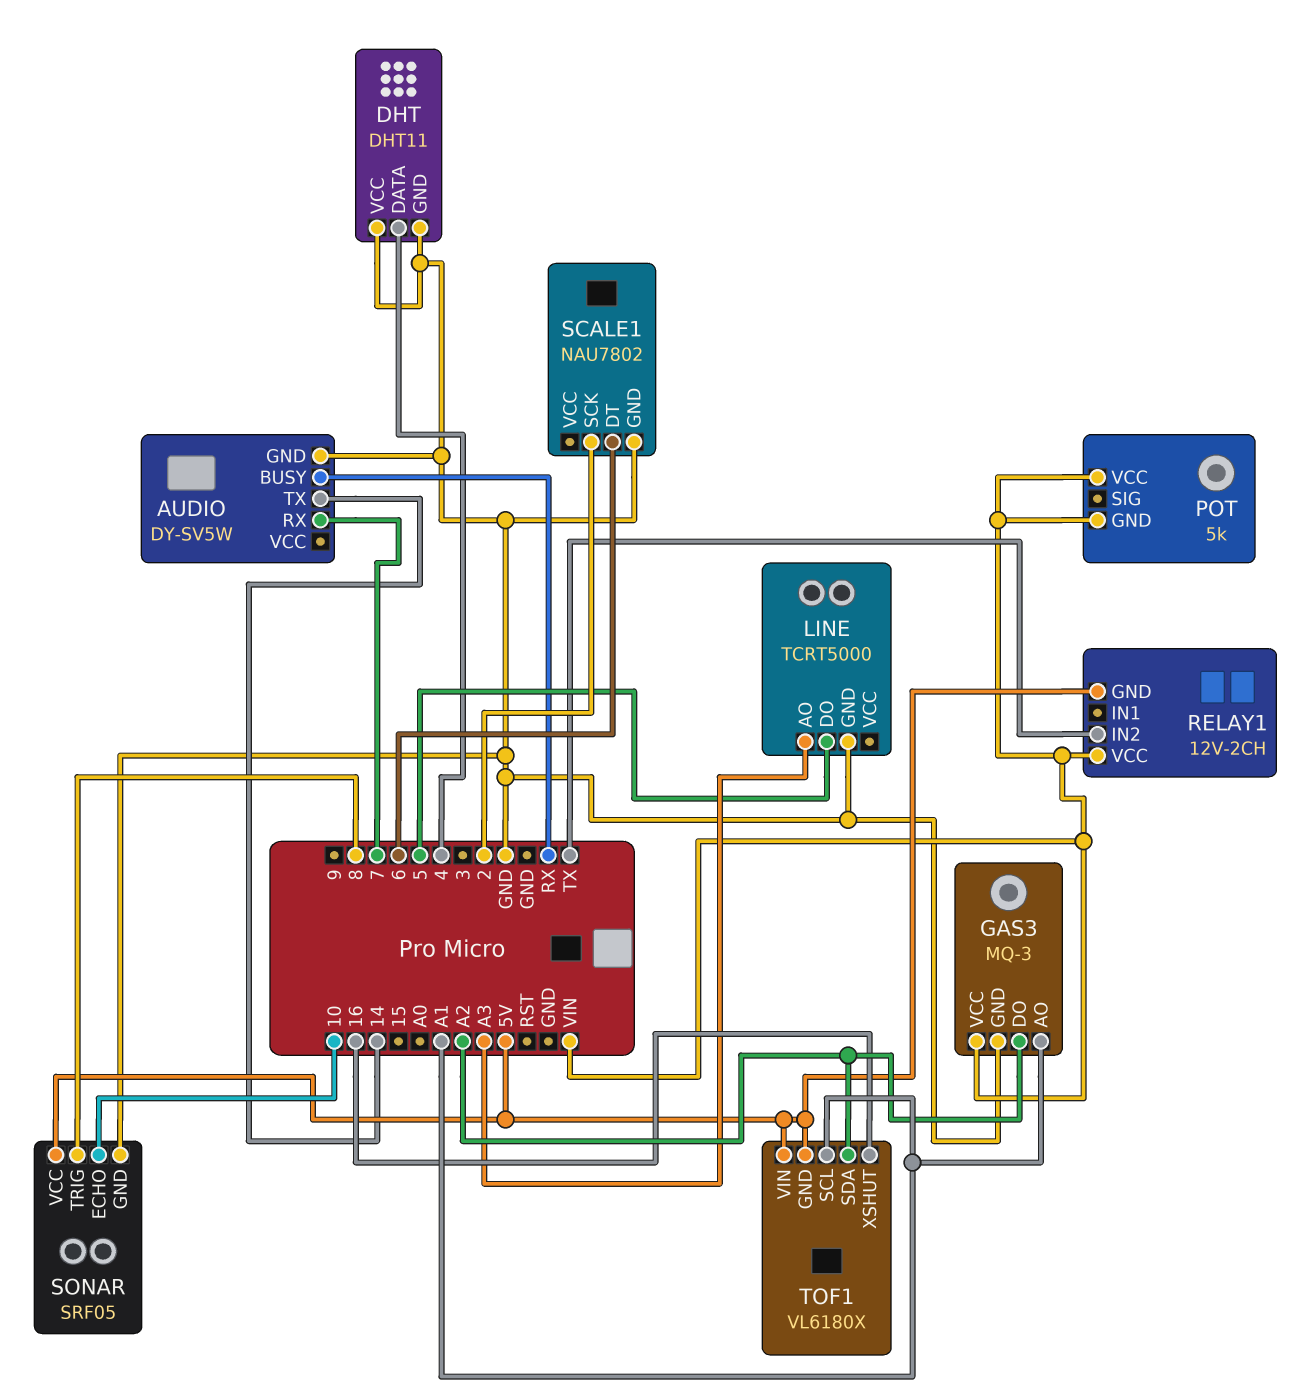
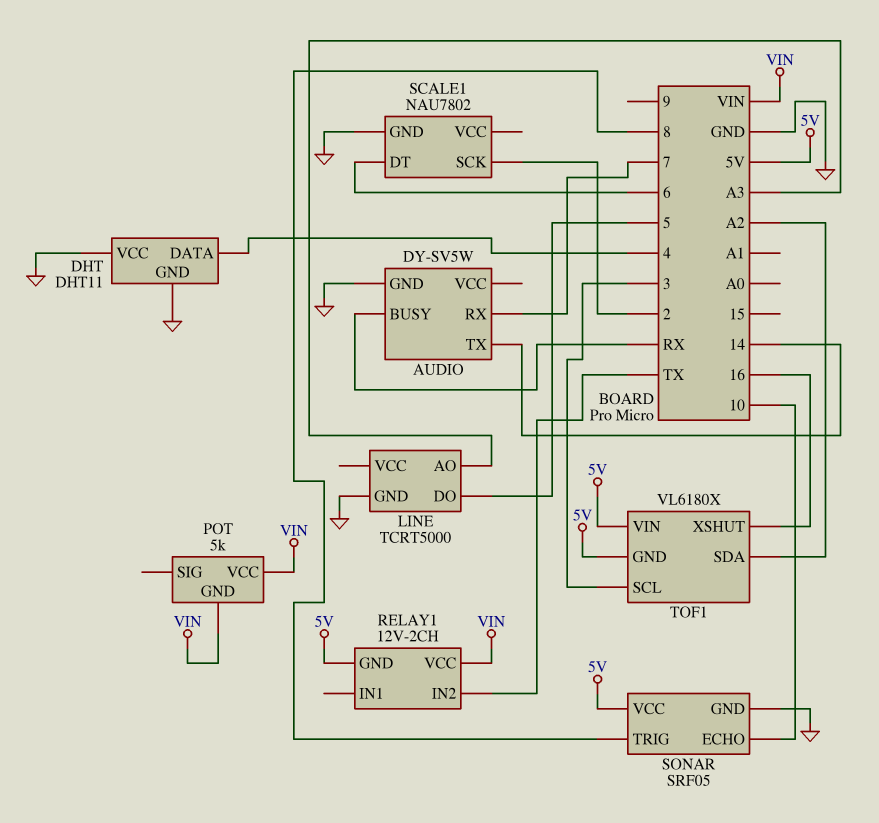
GAS3: MQ-3 -> none
GAS3 pin AO: A1 -> none
GAS3 pin DO: A2 -> none
GAS3 pin GND: GND -> none
GAS3 pin VCC: VIN -> none
TOF1 pin SCL: A1 -> 3

